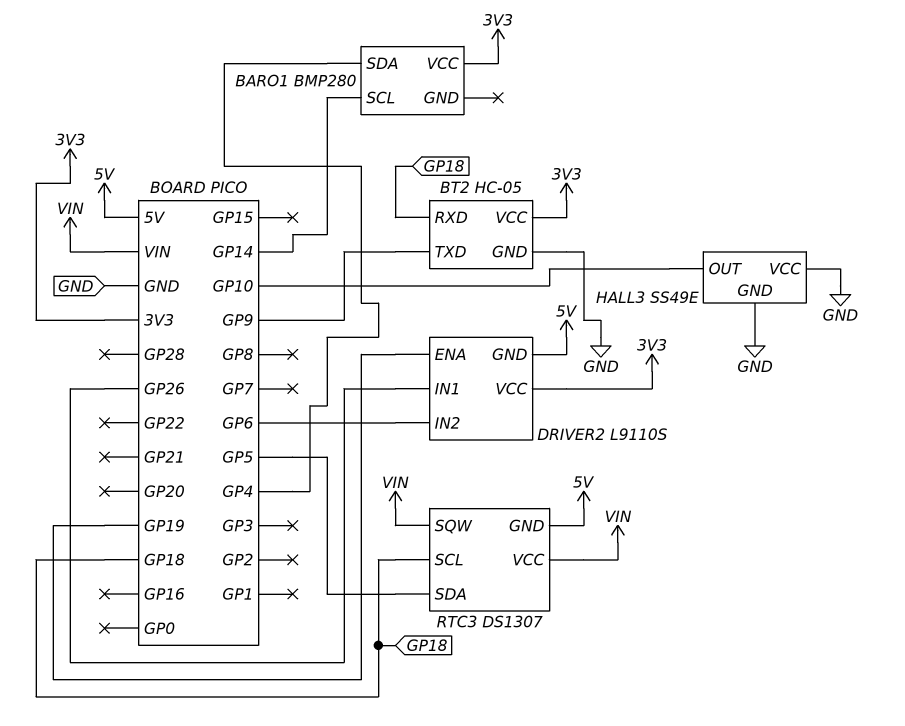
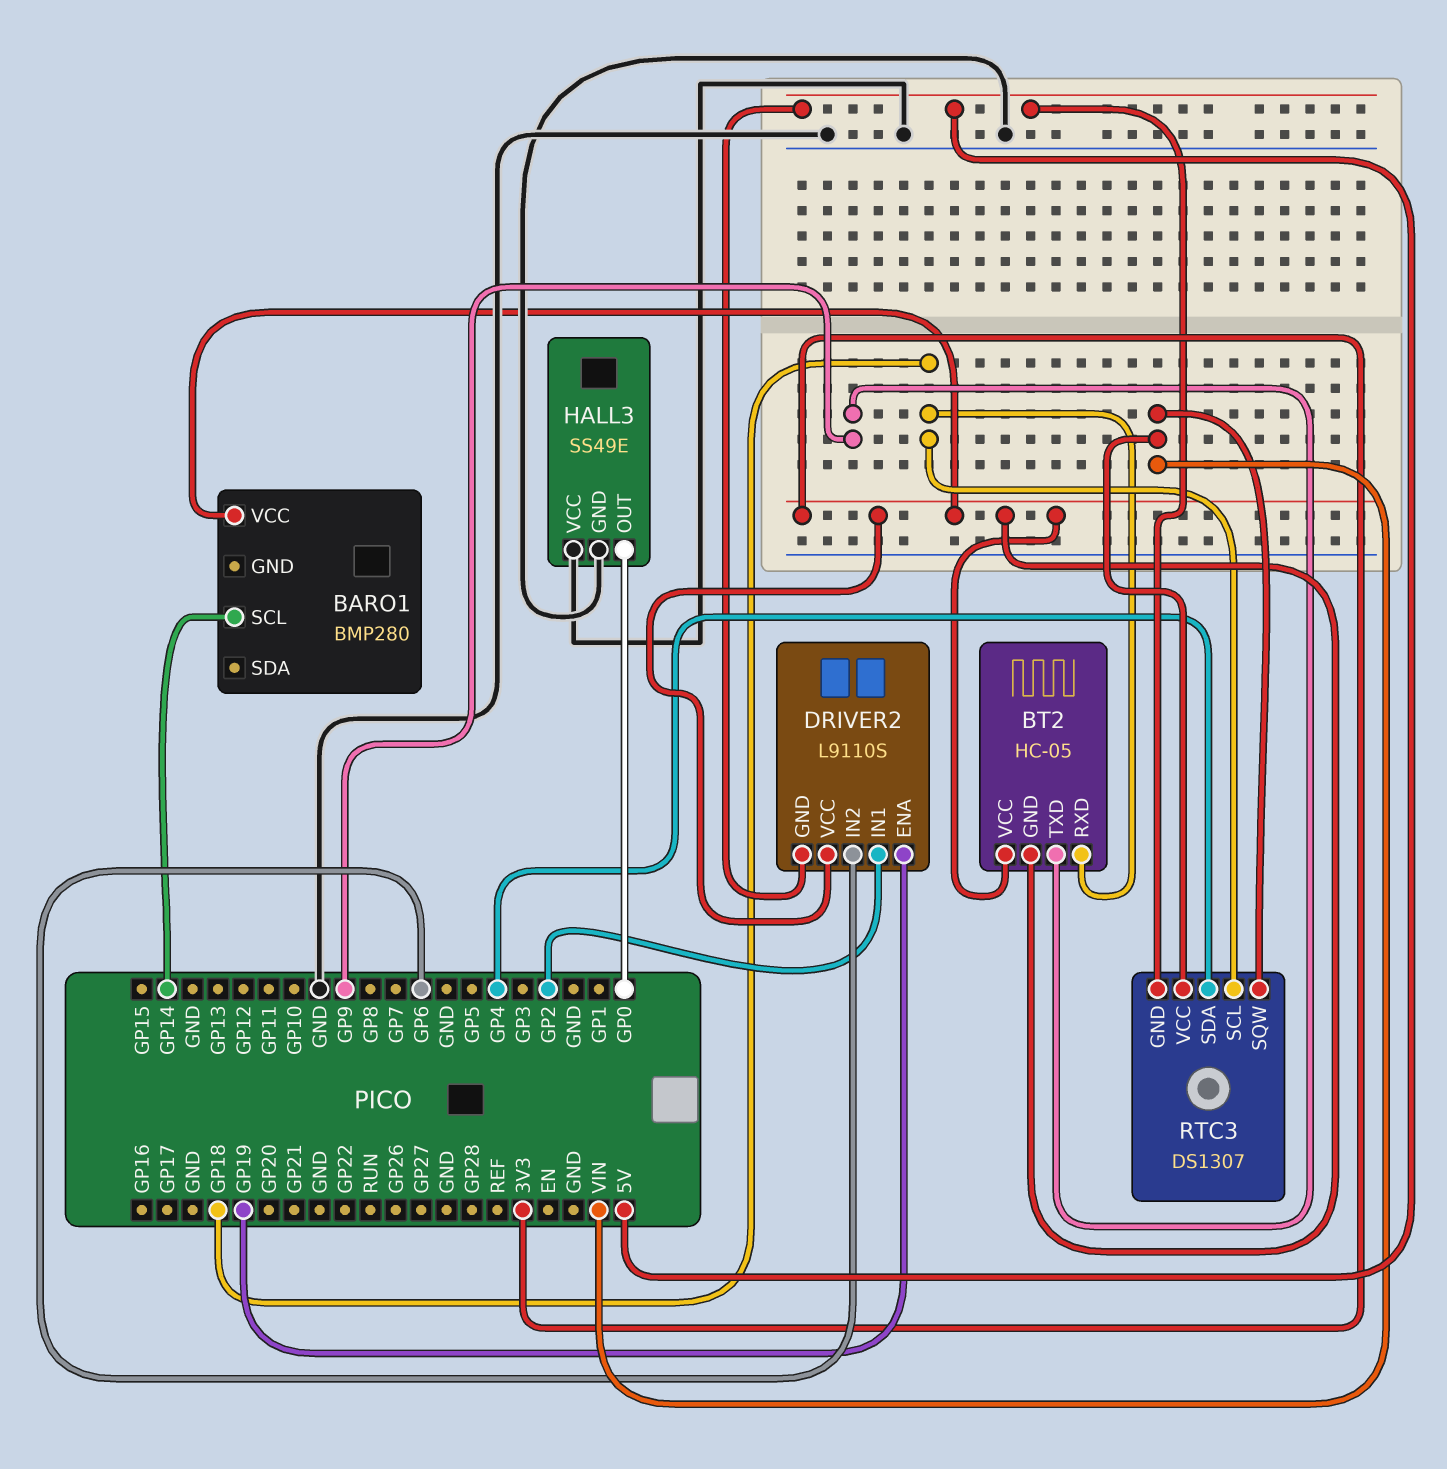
BARO1 pin SDA: GP4 -> none
BT2 pin GND: GND -> 3V3
DRIVER2 pin IN1: GP26 -> GP2
HALL3 pin OUT: GP10 -> GP0
RTC3 pin SDA: GP5 -> GP4

